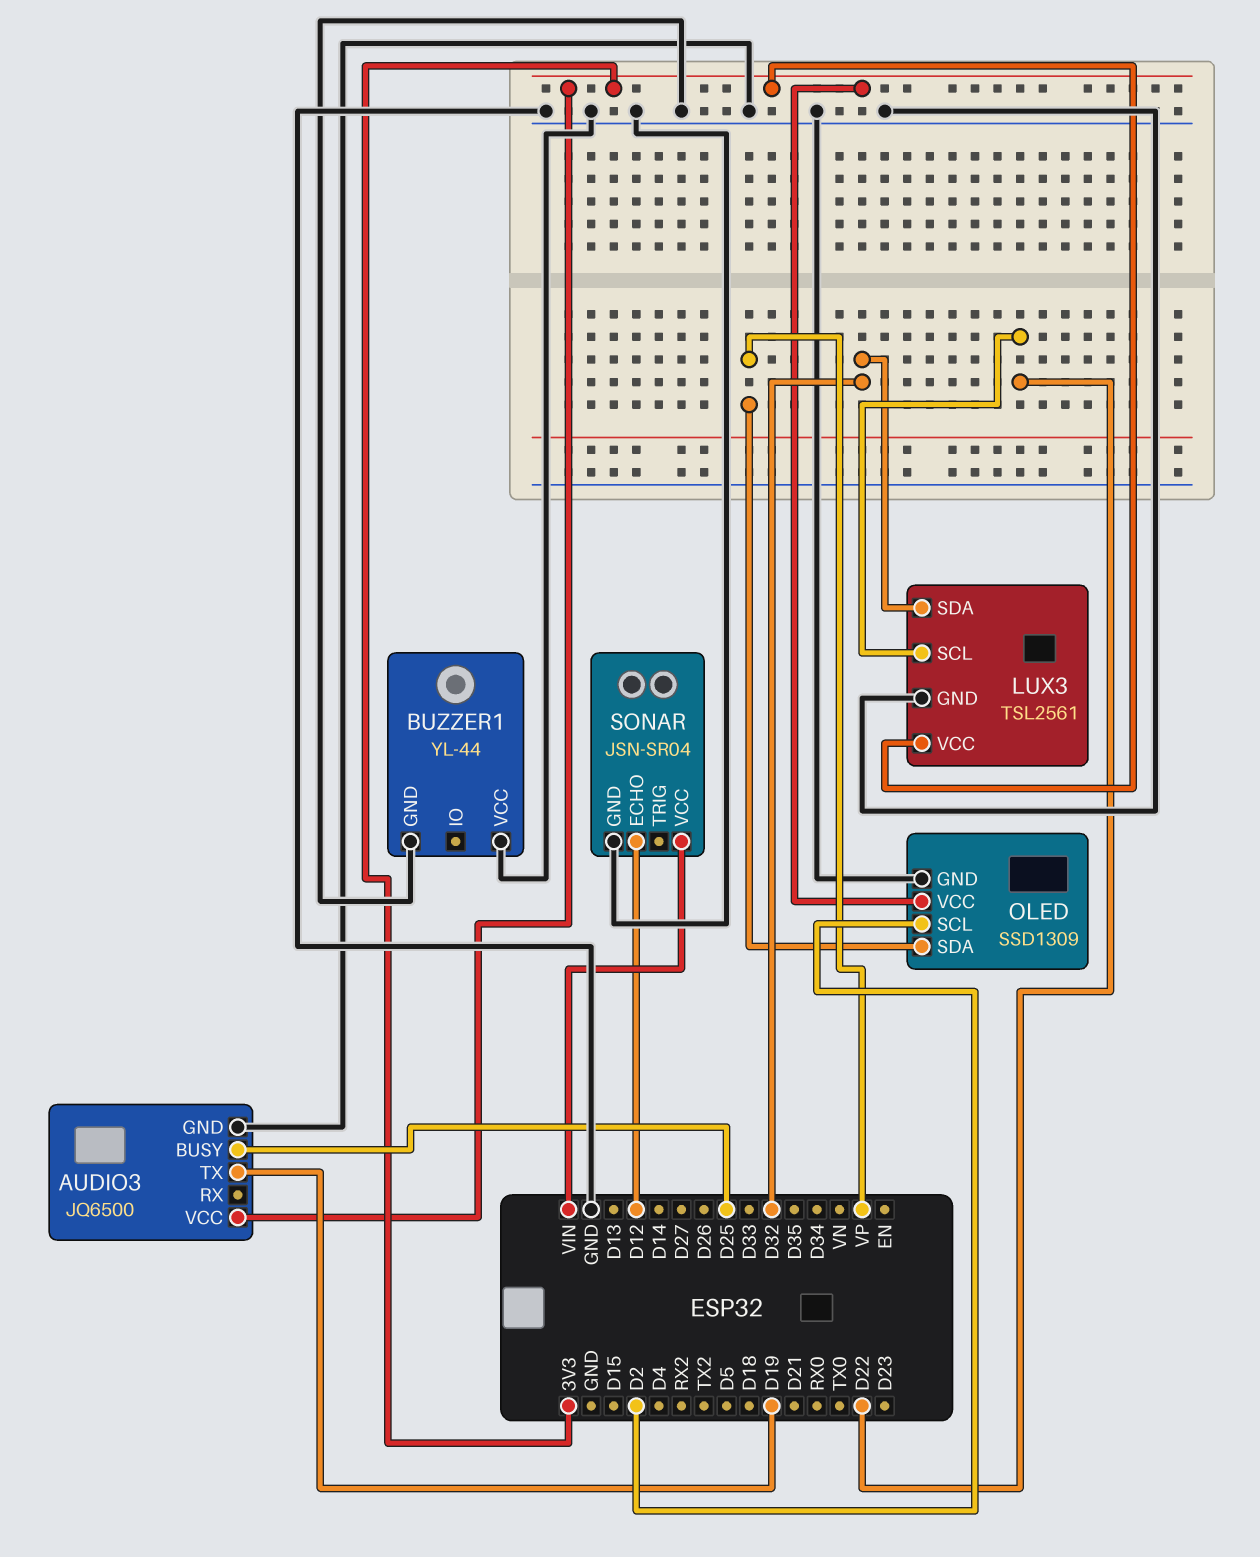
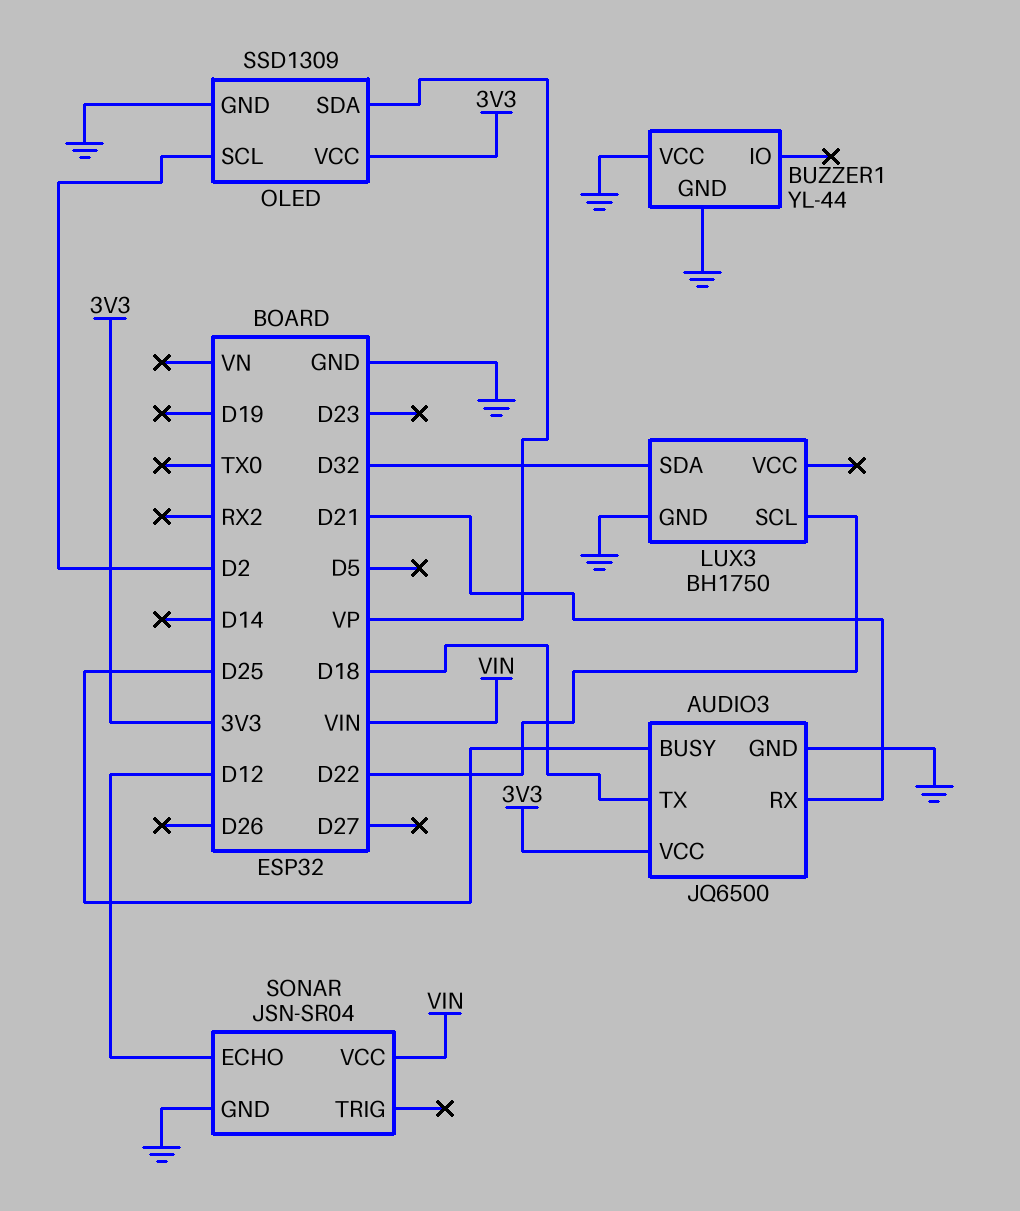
AUDIO3 pin RX: none -> D21
AUDIO3 pin TX: D19 -> D18
LUX3: TSL2561 -> BH1750
LUX3 pin VCC: 3V3 -> none

